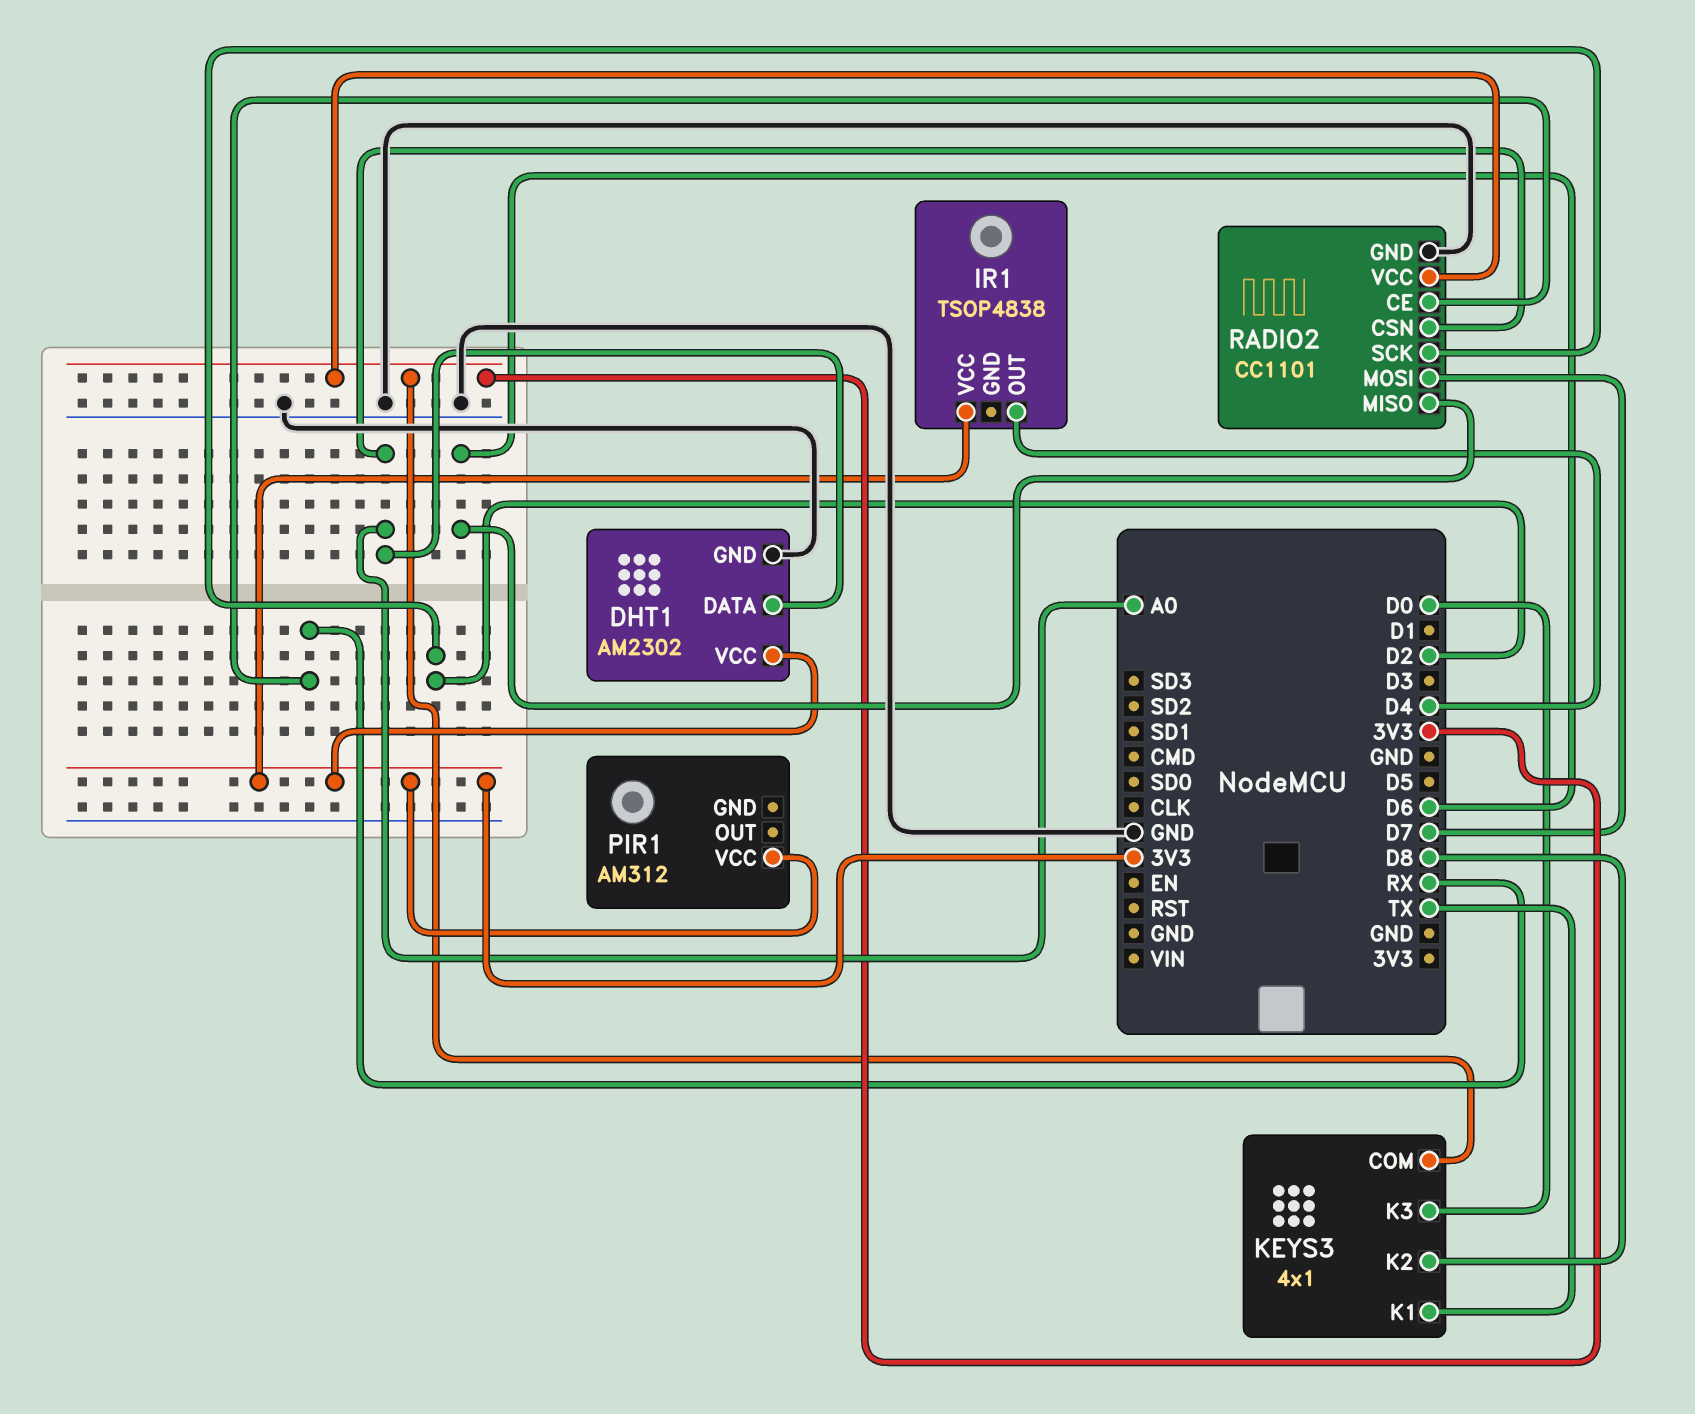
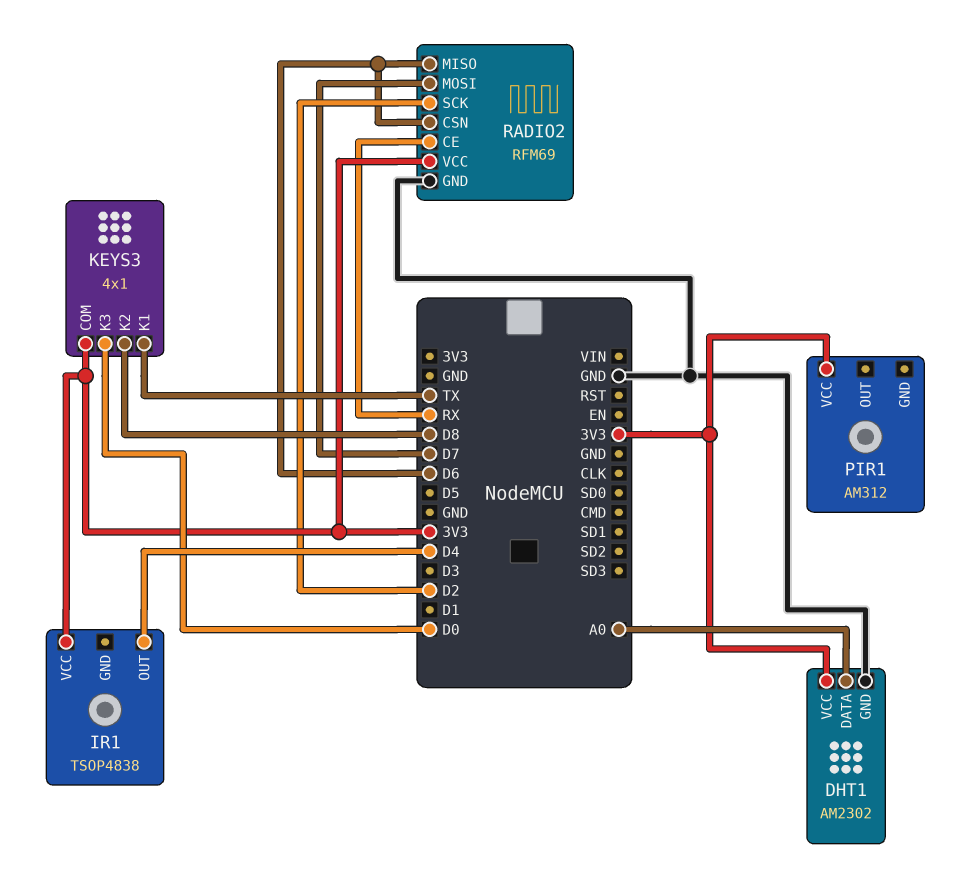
RADIO2: CC1101 -> RFM69
RADIO2 pin CSN: A0 -> D6

